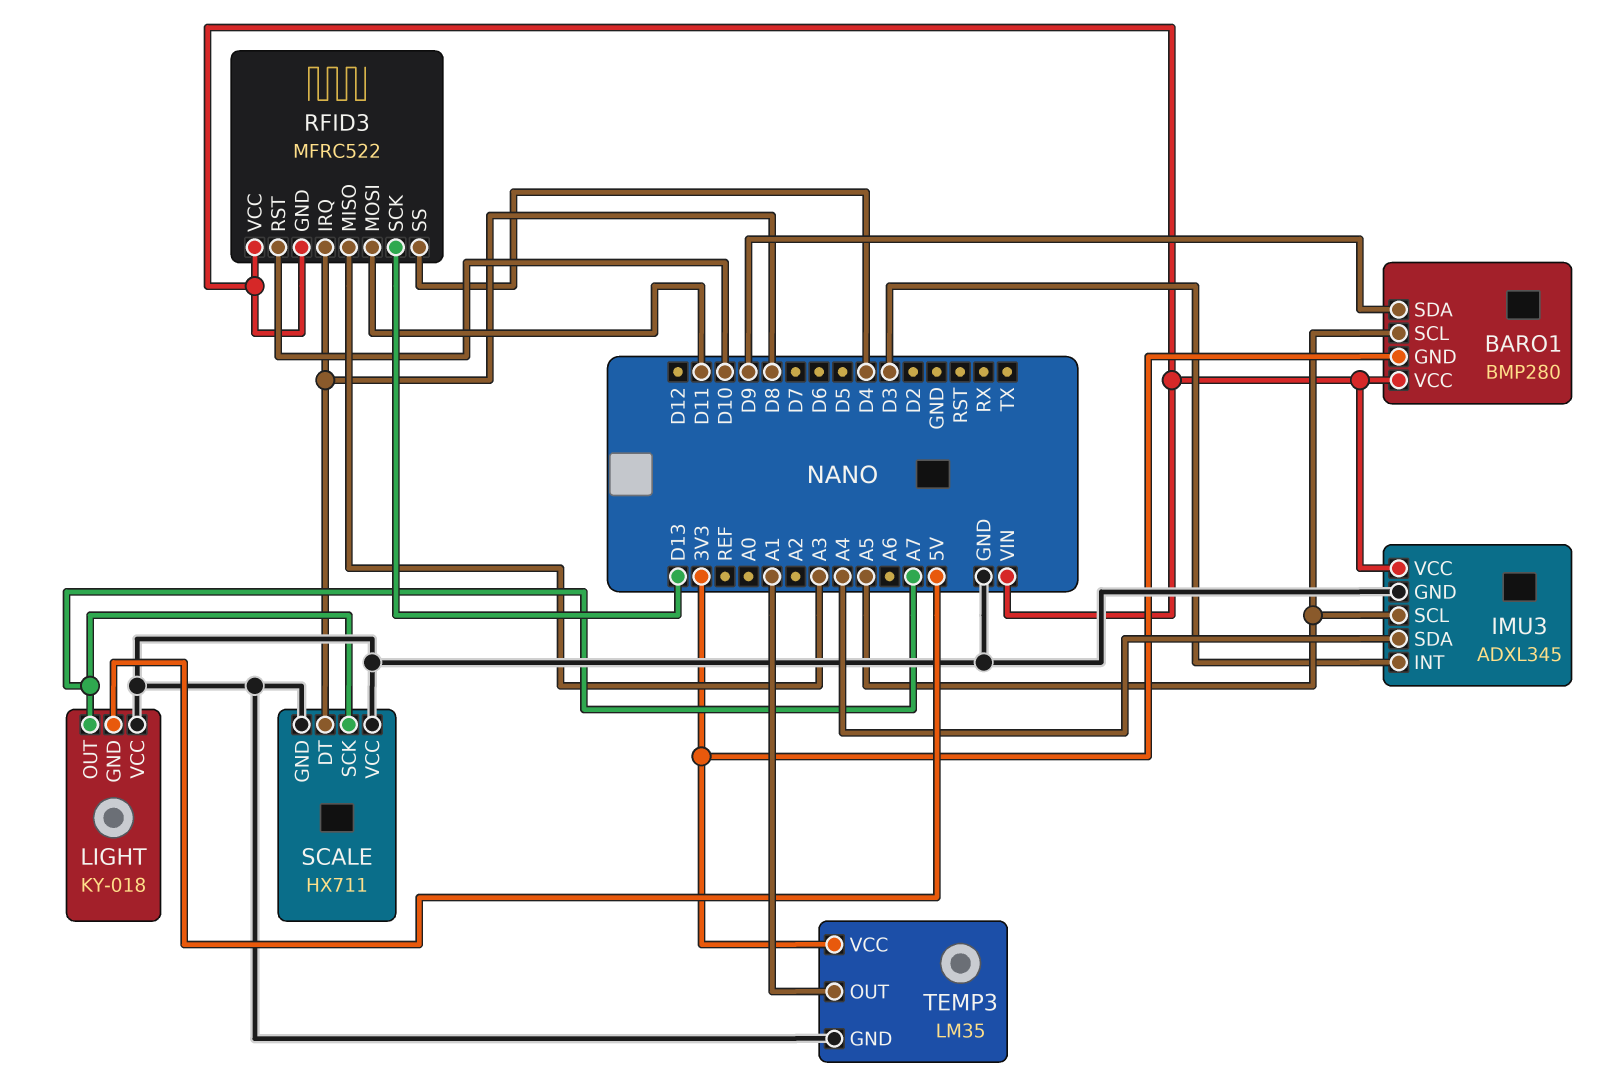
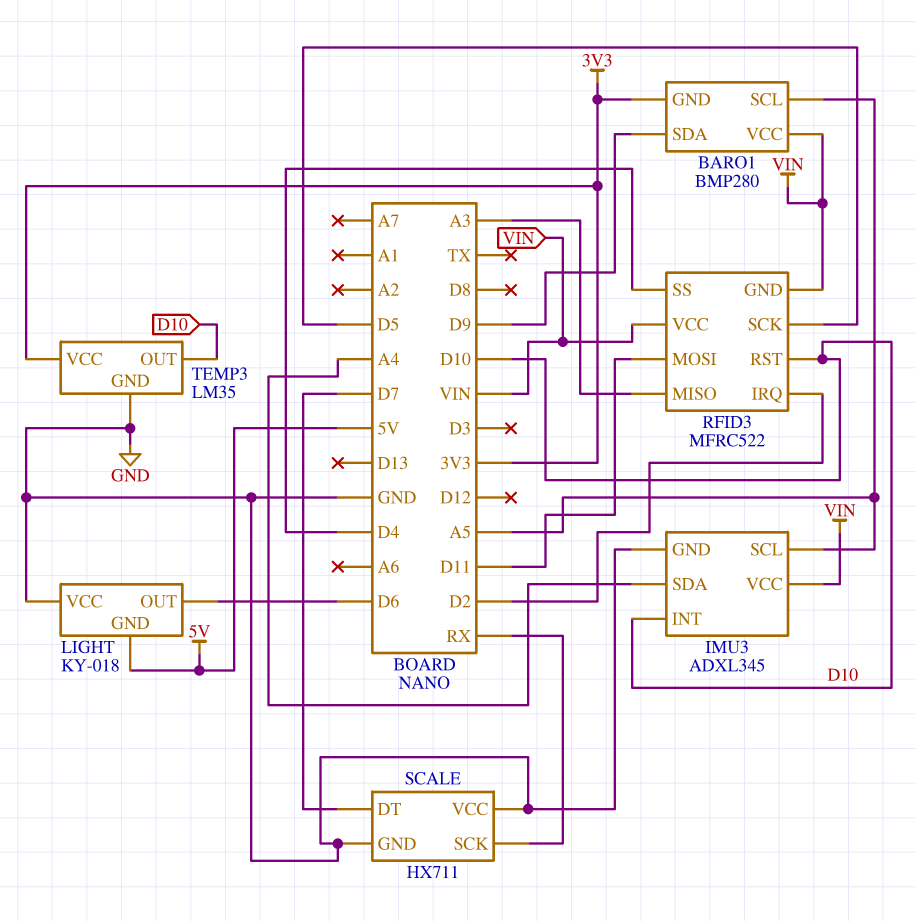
IMU3 pin INT: D3 -> D10
LIGHT pin OUT: A7 -> D6
RFID3 pin IRQ: D8 -> D2
RFID3 pin SCK: D13 -> D5
SCALE pin DT: D8 -> D7
SCALE pin SCK: A7 -> RX
TEMP3 pin OUT: A1 -> D10

